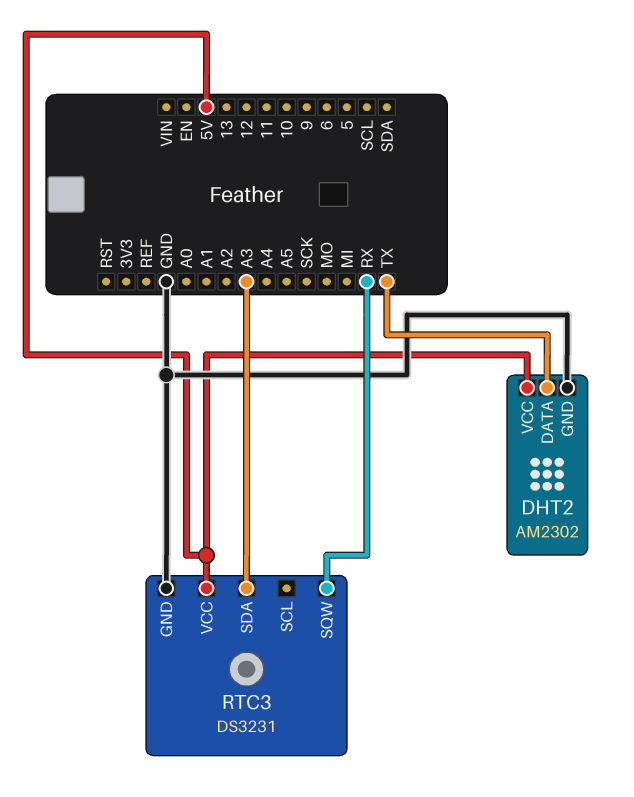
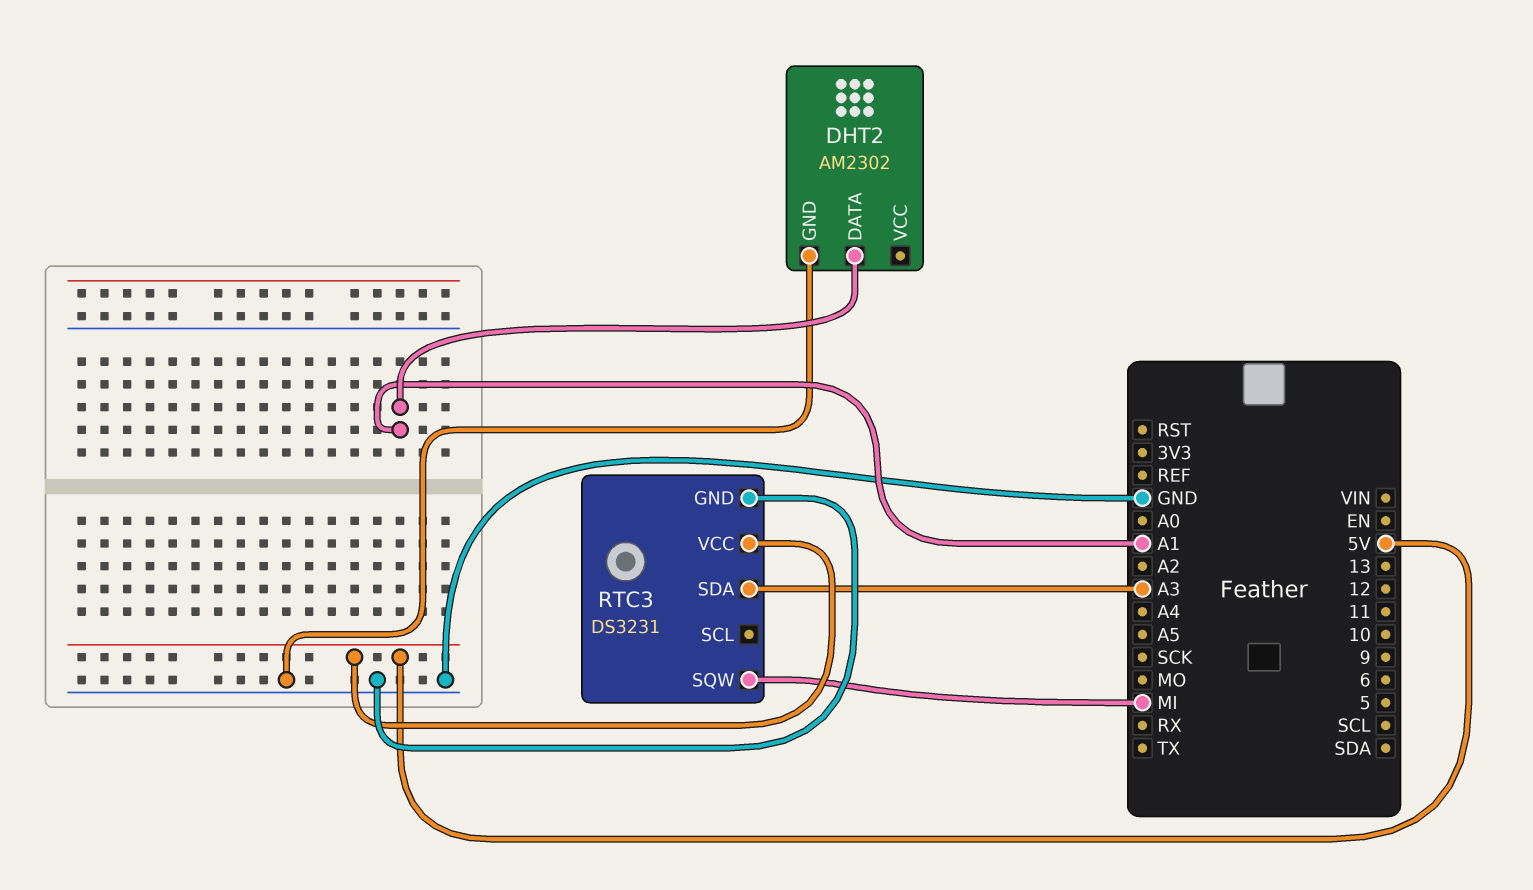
DHT2 pin DATA: TX -> A1
DHT2 pin VCC: 5V -> none
RTC3 pin SQW: RX -> MI

